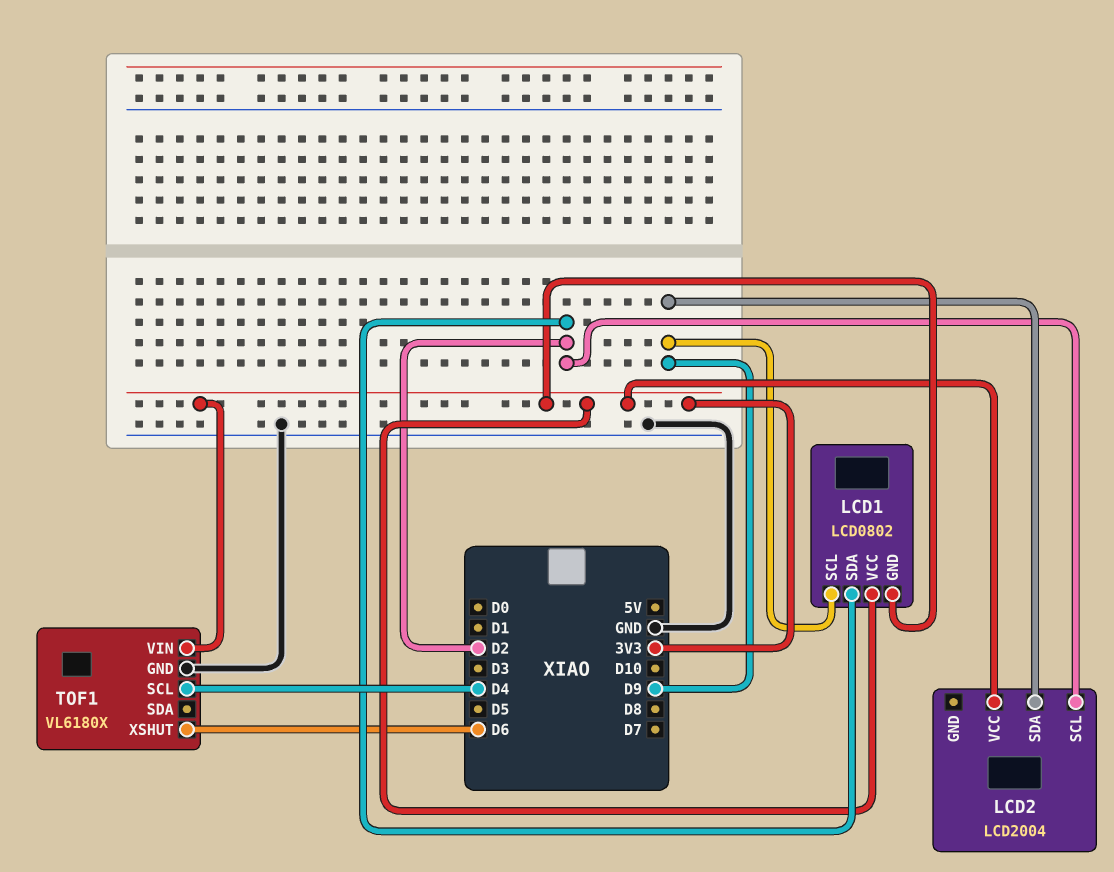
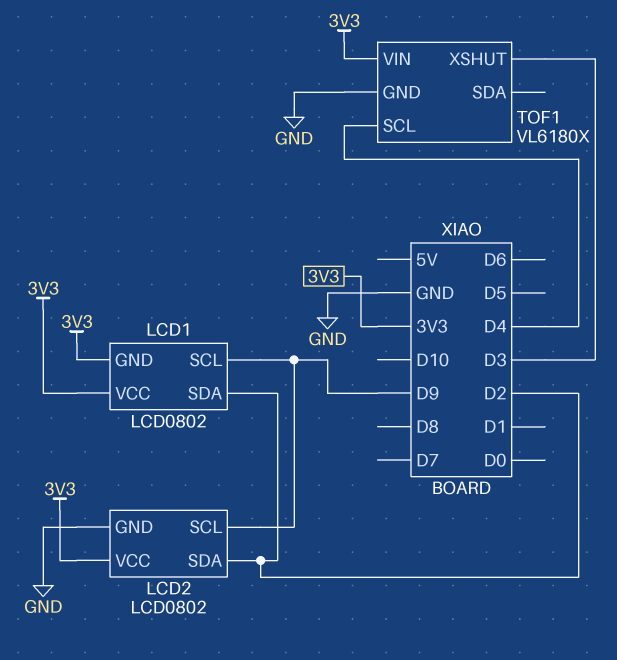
LCD2: LCD2004 -> LCD0802
LCD2 pin GND: none -> GND
LCD2 pin SCL: D2 -> D9
LCD2 pin SDA: D9 -> D2
TOF1 pin XSHUT: D6 -> D3

